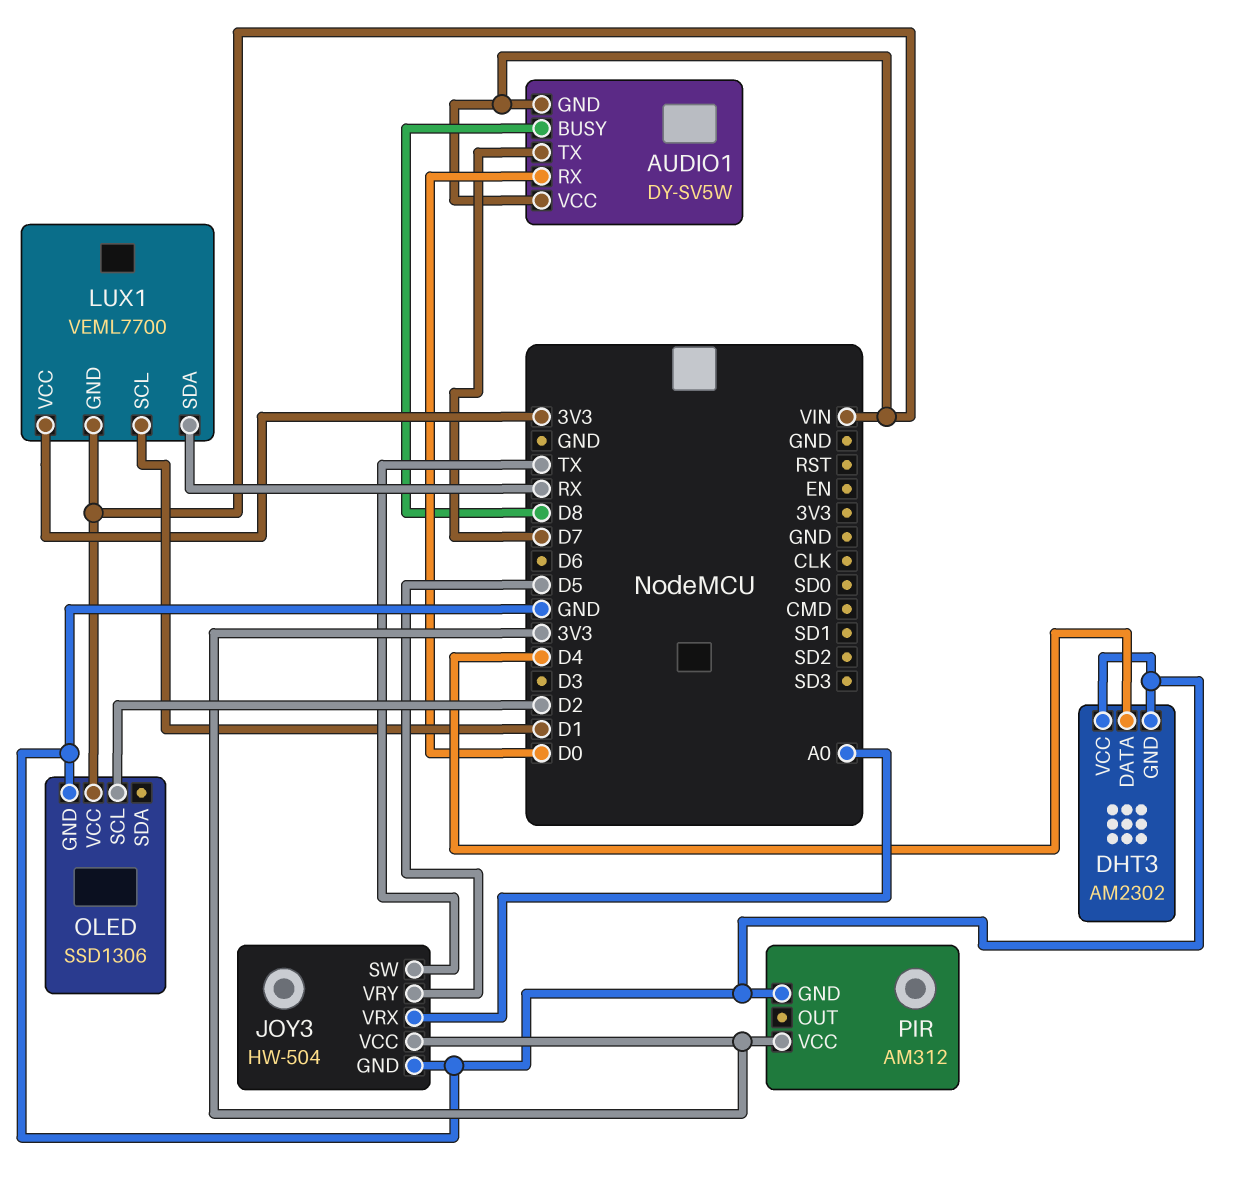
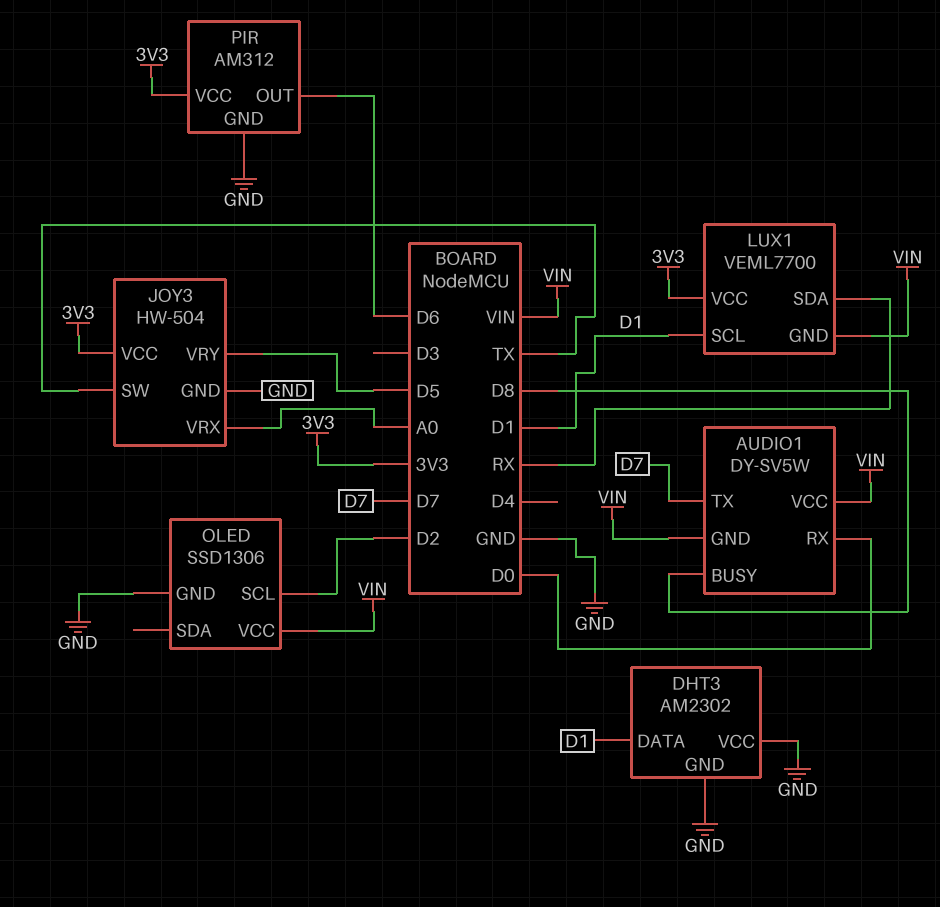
DHT3 pin DATA: D4 -> D1
PIR pin OUT: none -> D6

